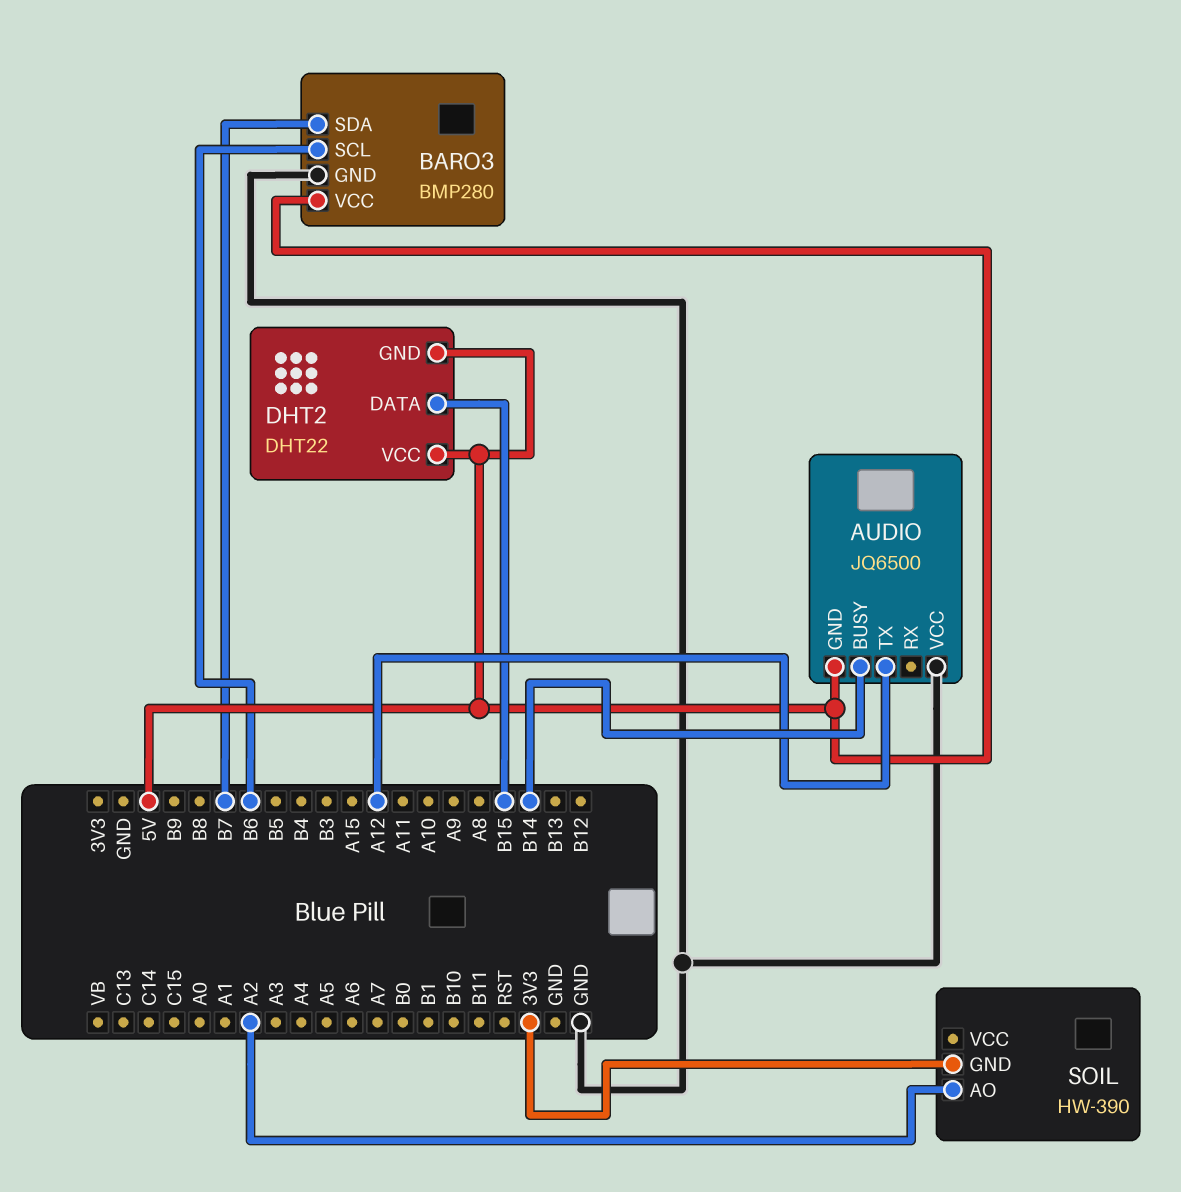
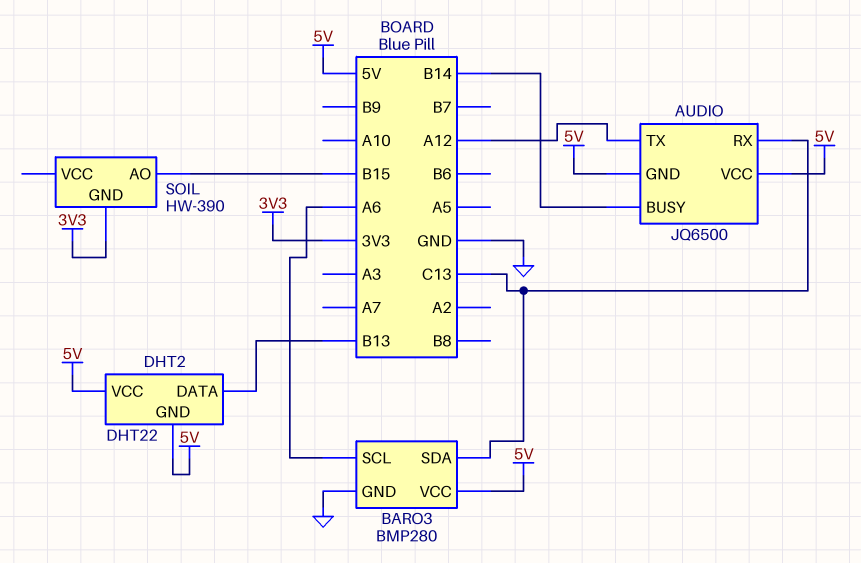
AUDIO pin RX: none -> C13
AUDIO pin VCC: GND -> 5V
BARO3 pin SCL: B6 -> A6
BARO3 pin SDA: B7 -> C13
DHT2 pin DATA: B15 -> B13
SOIL pin AO: A2 -> B15

